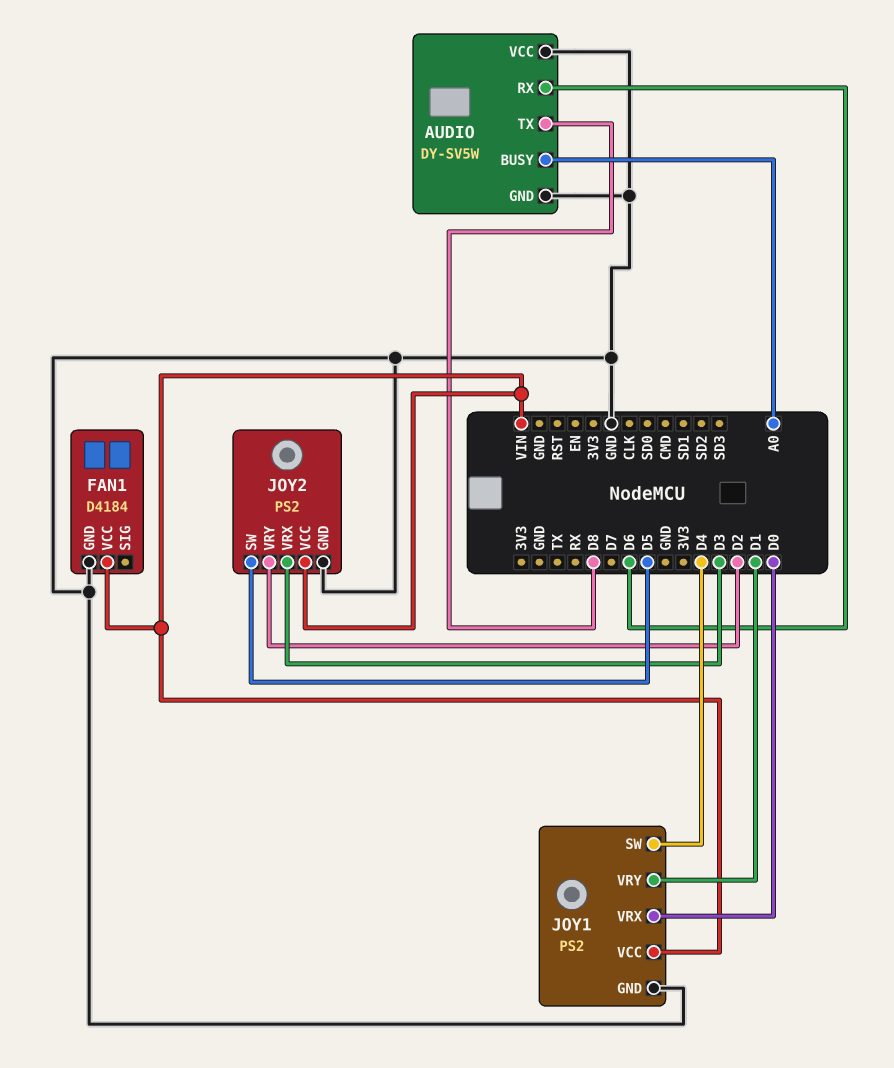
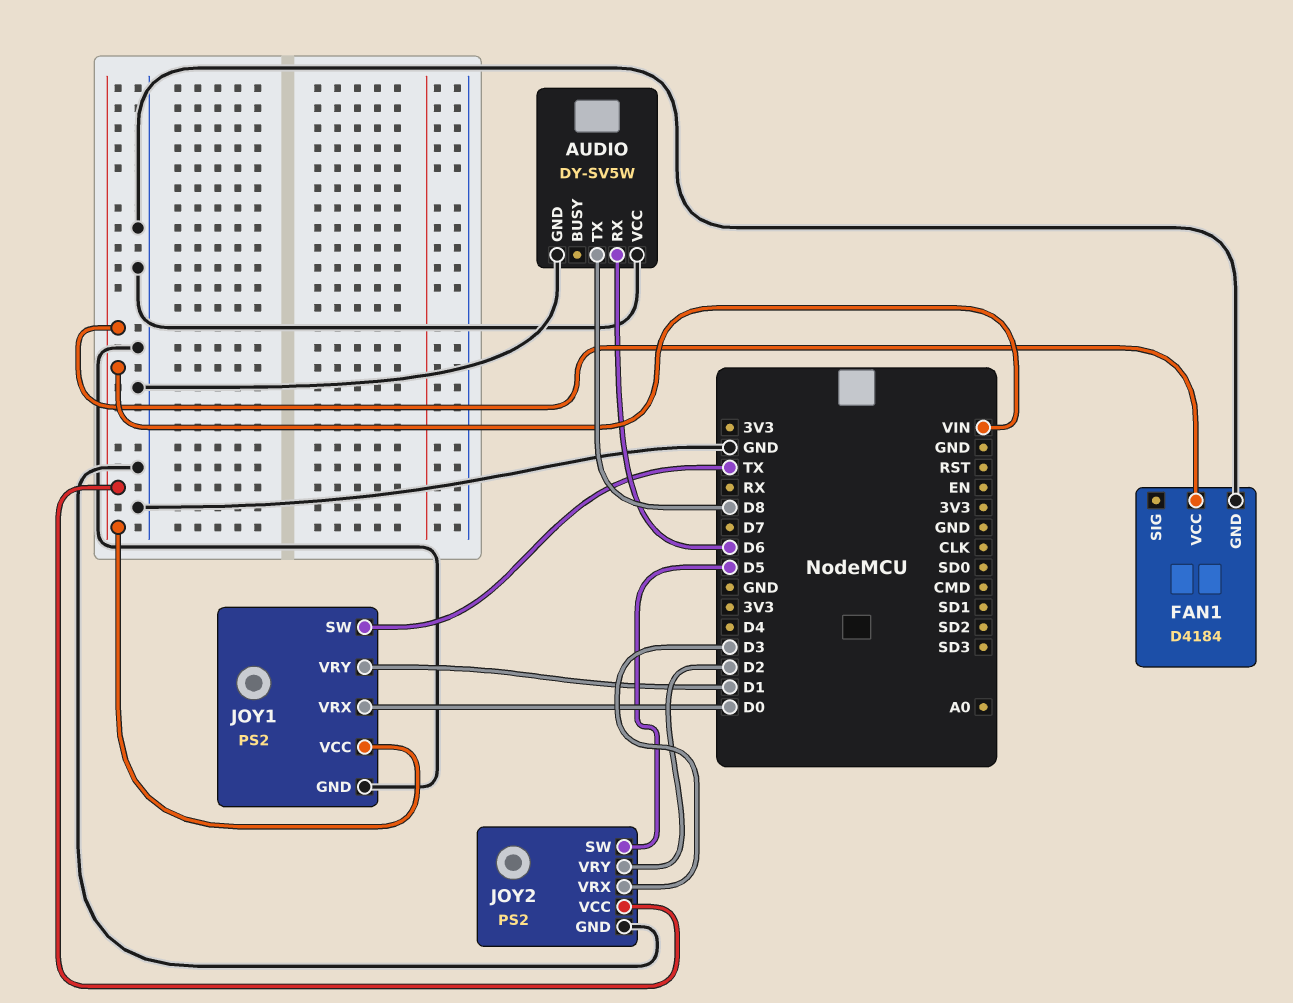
AUDIO pin BUSY: A0 -> none
JOY1 pin SW: D4 -> TX

